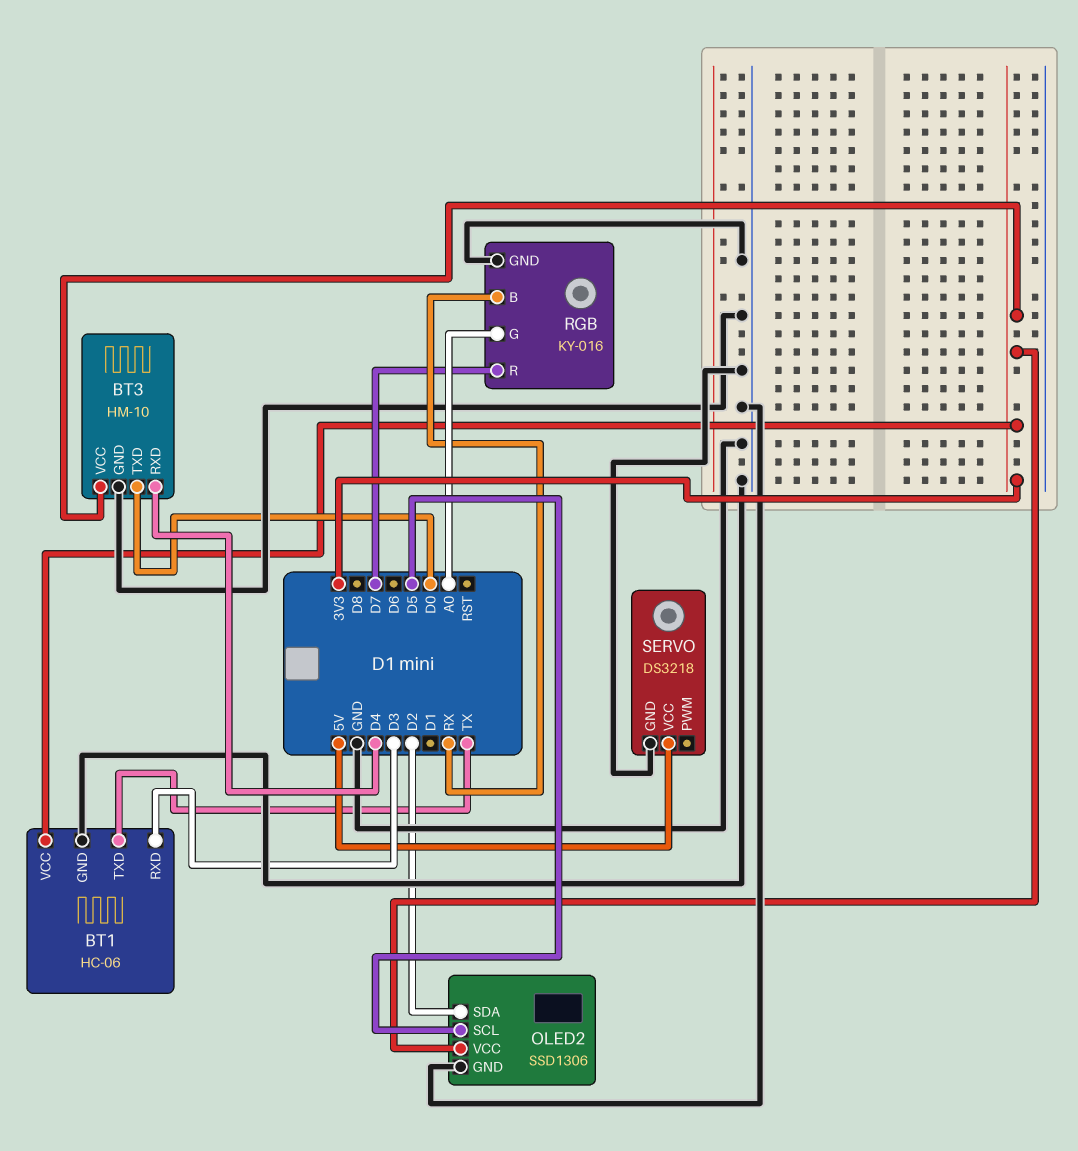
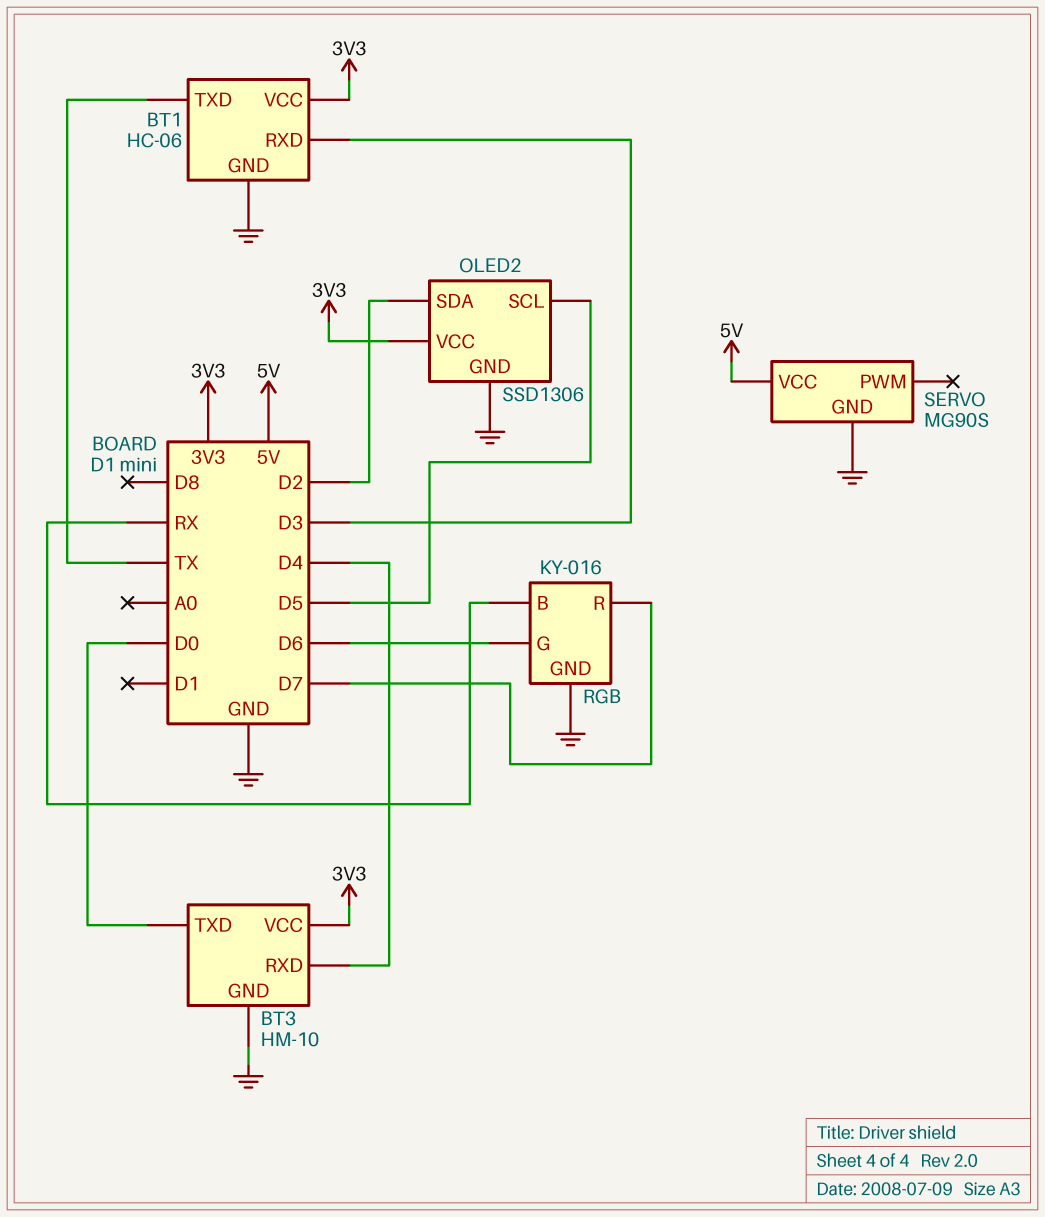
RGB pin G: A0 -> D6
SERVO: DS3218 -> MG90S

